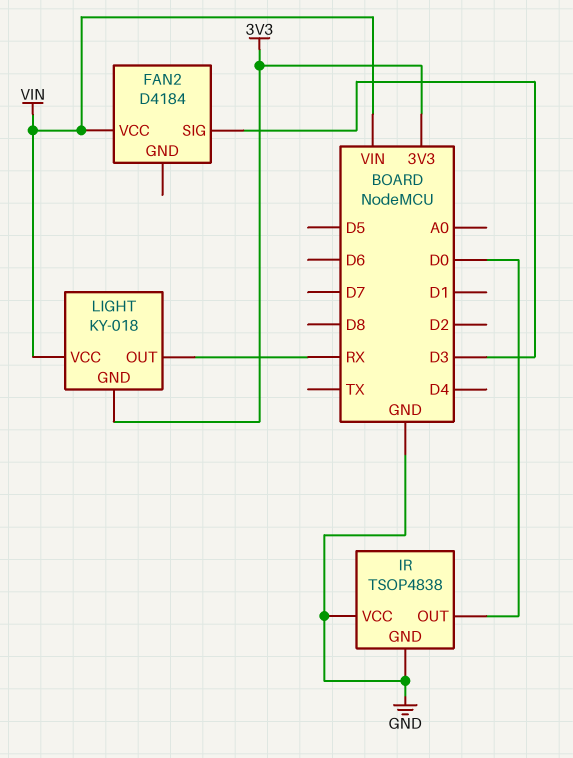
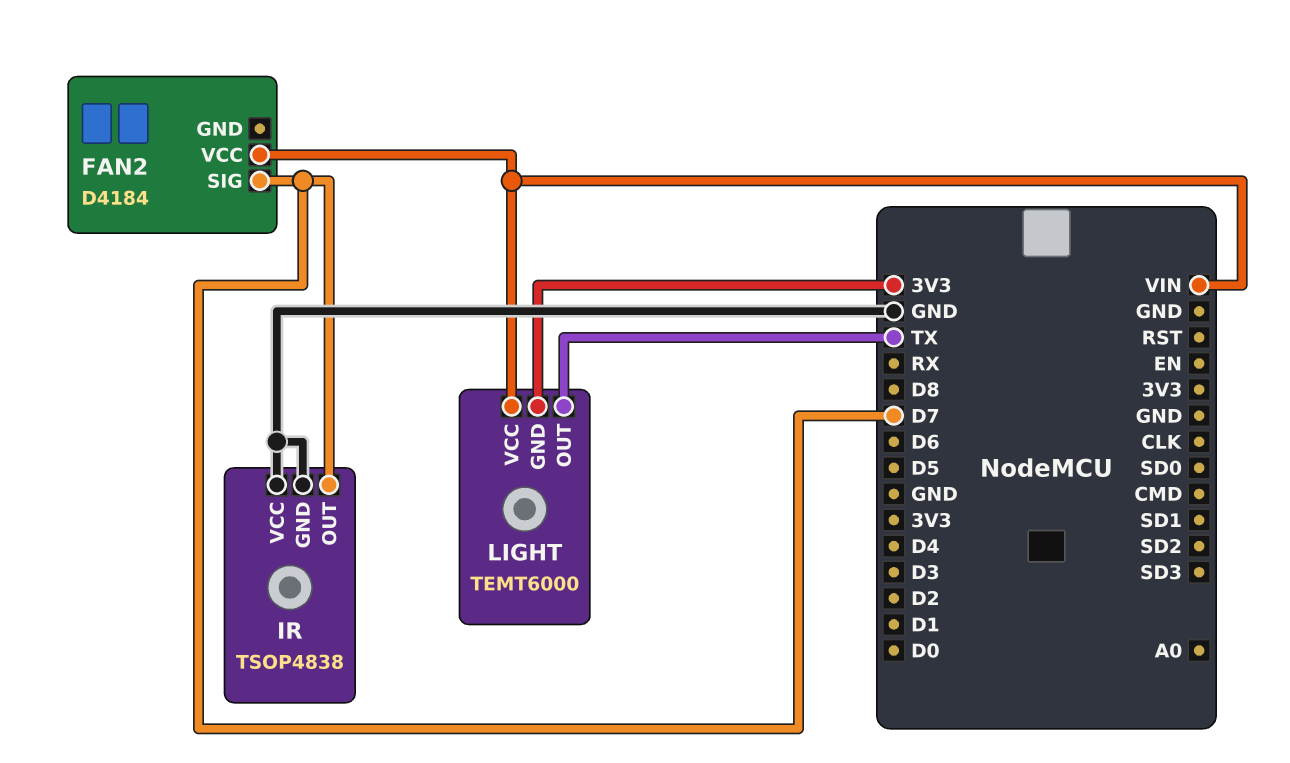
FAN2 pin SIG: D3 -> D7
IR pin OUT: D0 -> D7
LIGHT: KY-018 -> TEMT6000
LIGHT pin OUT: RX -> TX

